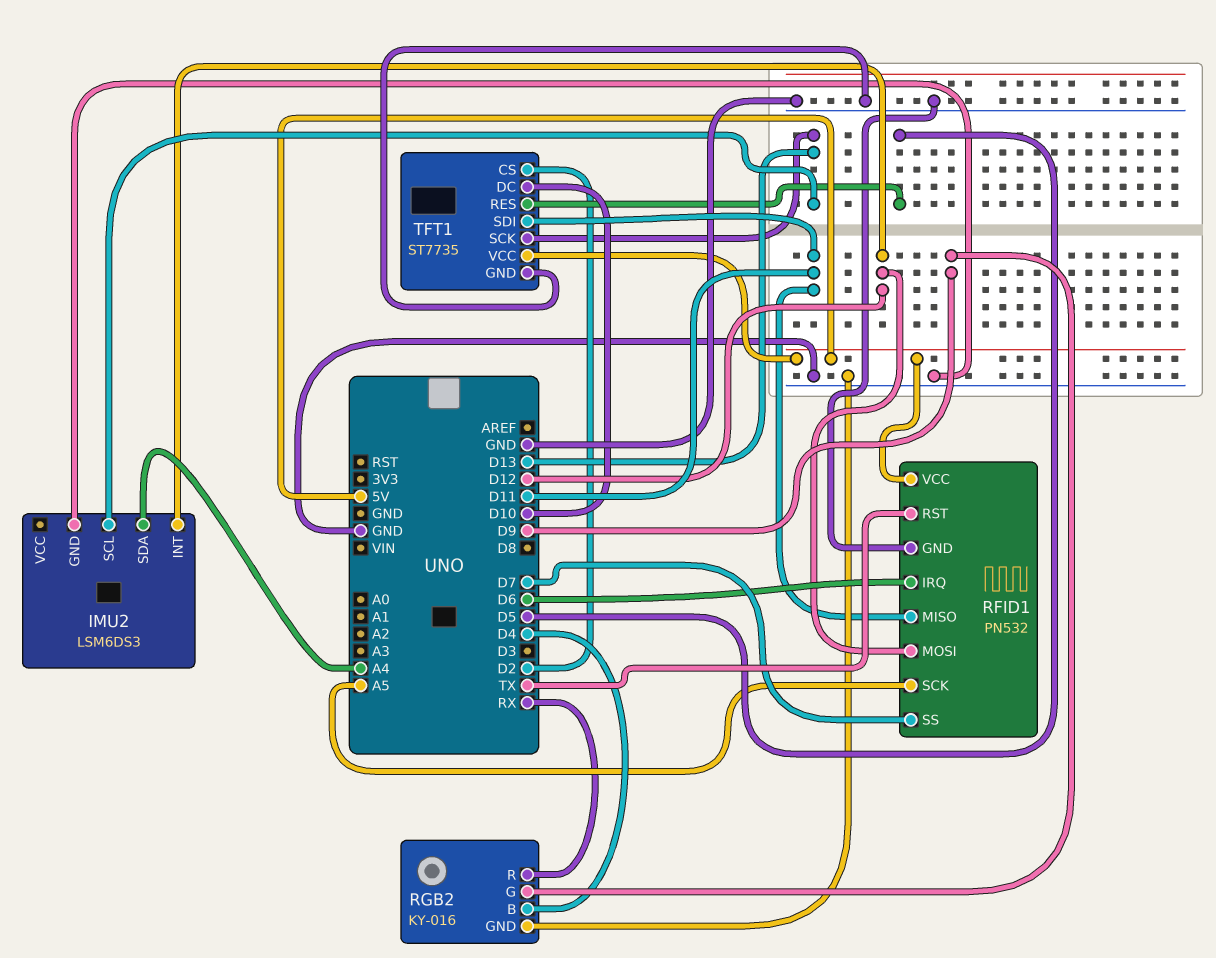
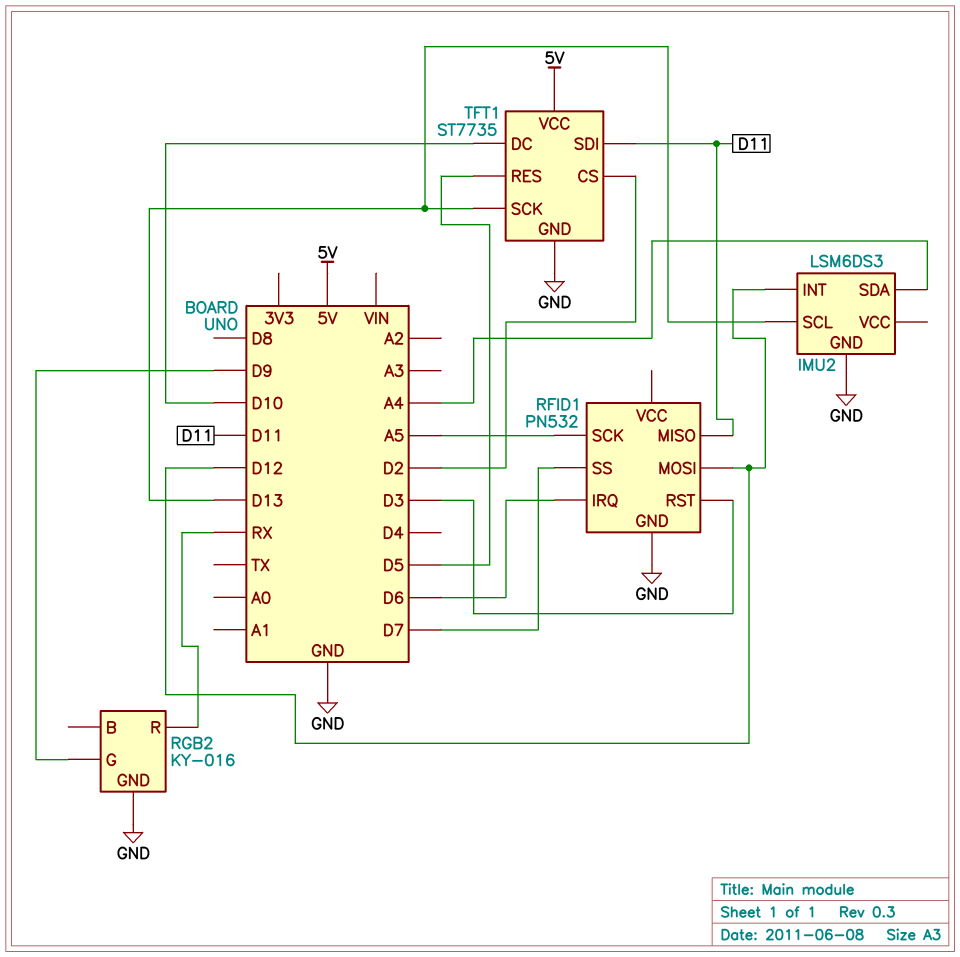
RFID1 pin RST: TX -> D3
RFID1 pin VCC: 5V -> none
RGB2 pin B: D4 -> none

